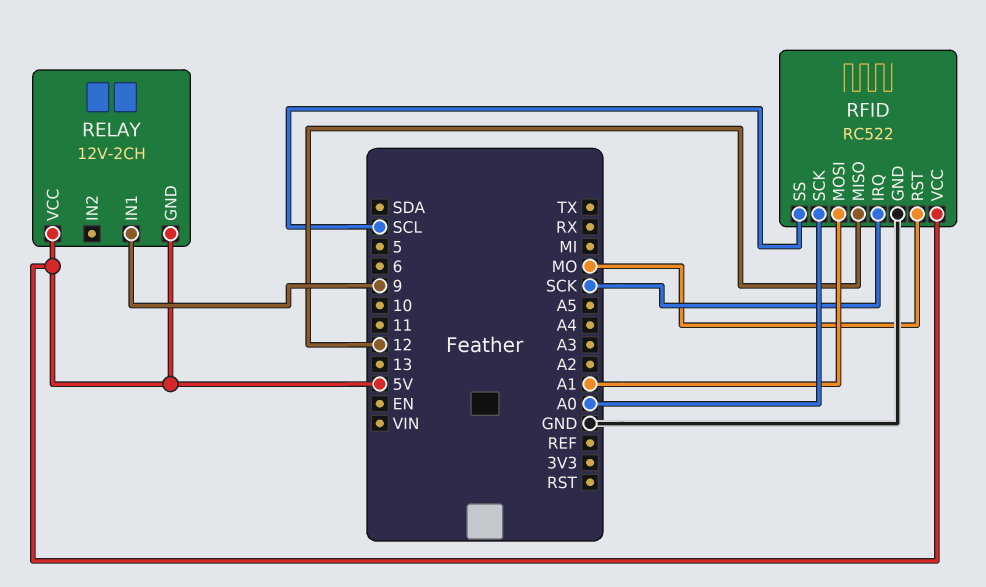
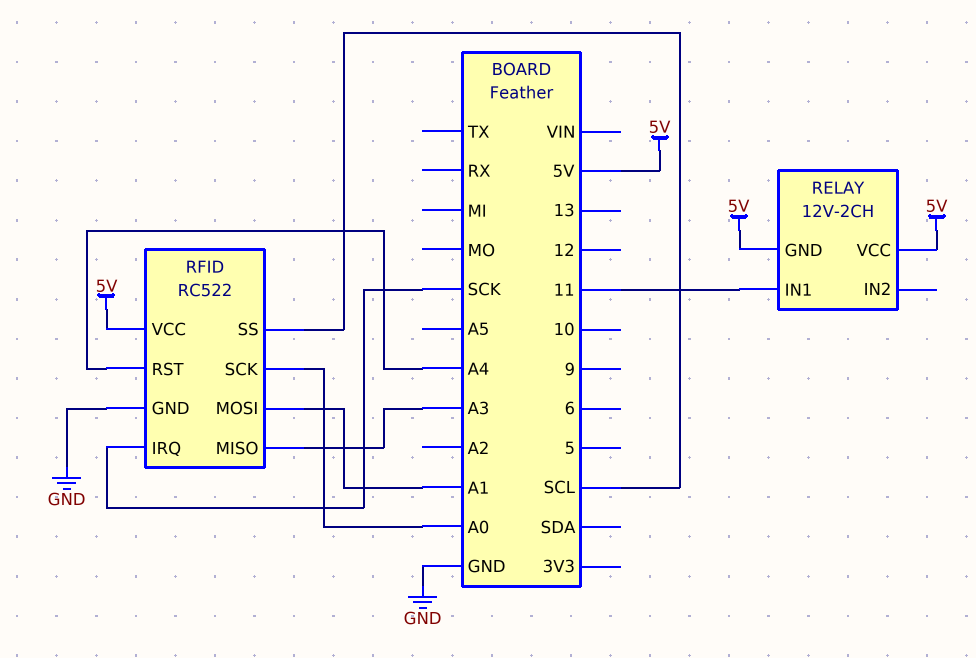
RELAY pin IN1: 9 -> 11
RFID pin MISO: 12 -> A3
RFID pin RST: MO -> A4

